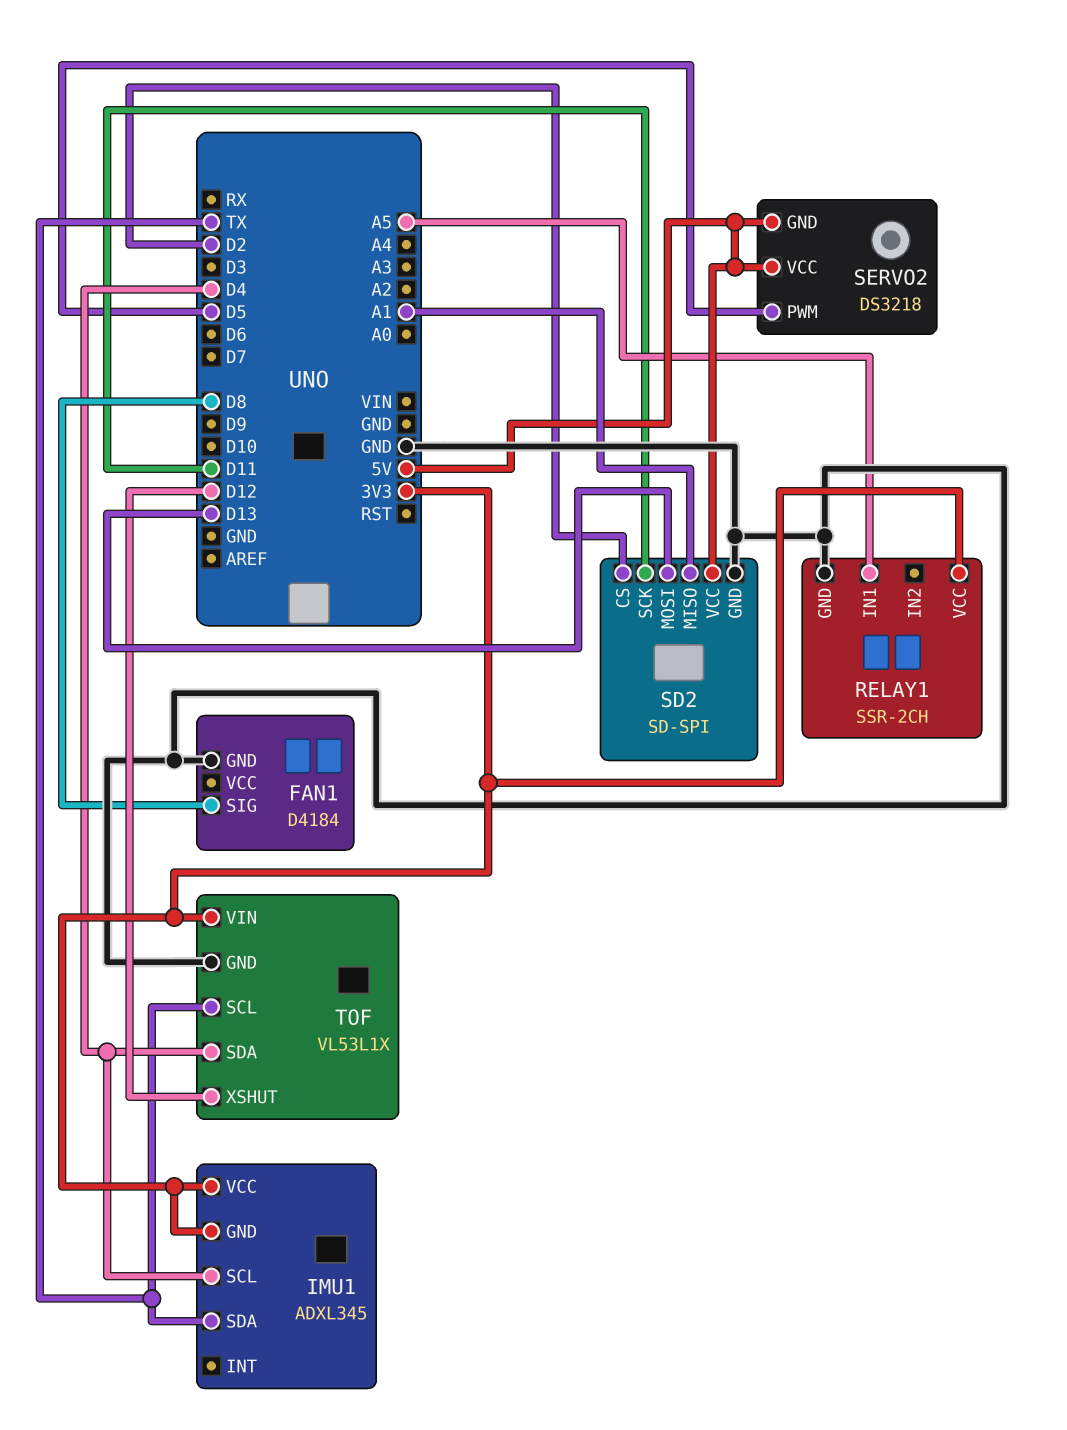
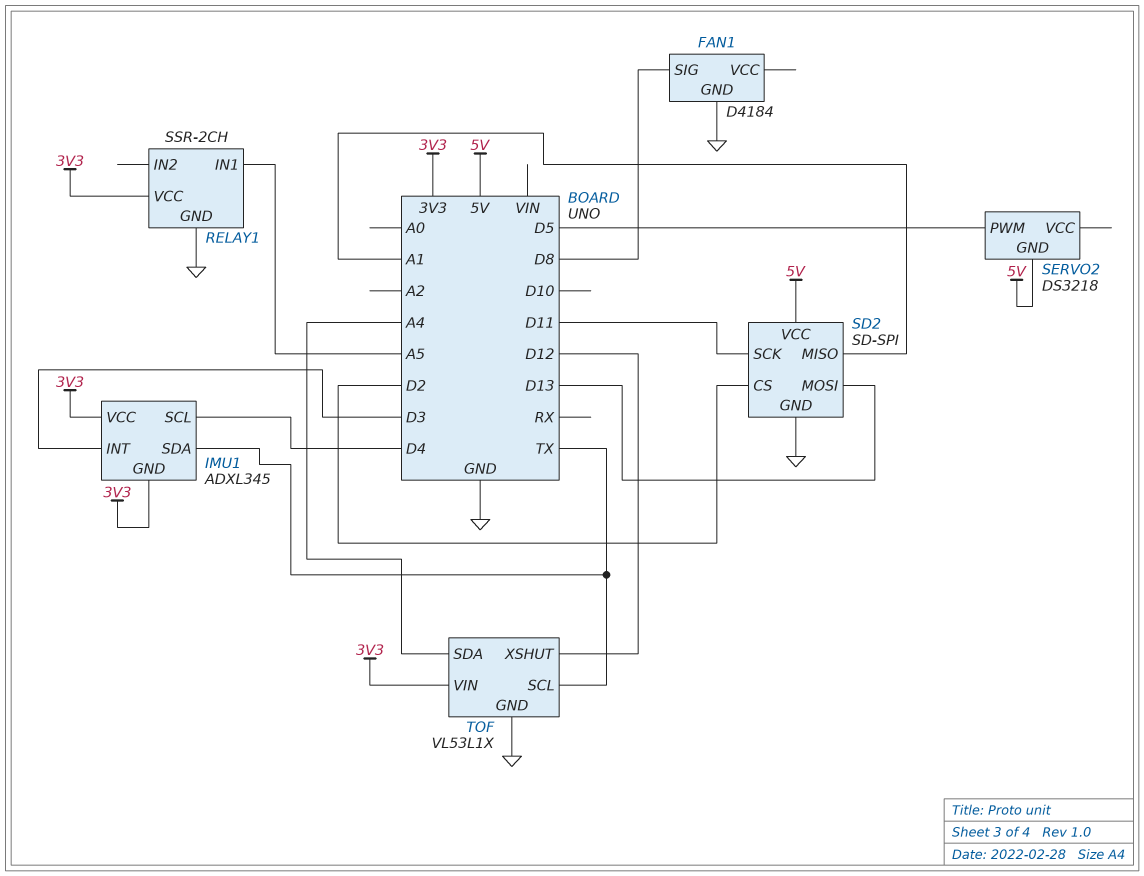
IMU1 pin INT: none -> D3
SERVO2 pin VCC: 5V -> none
TOF pin SDA: D4 -> A4

